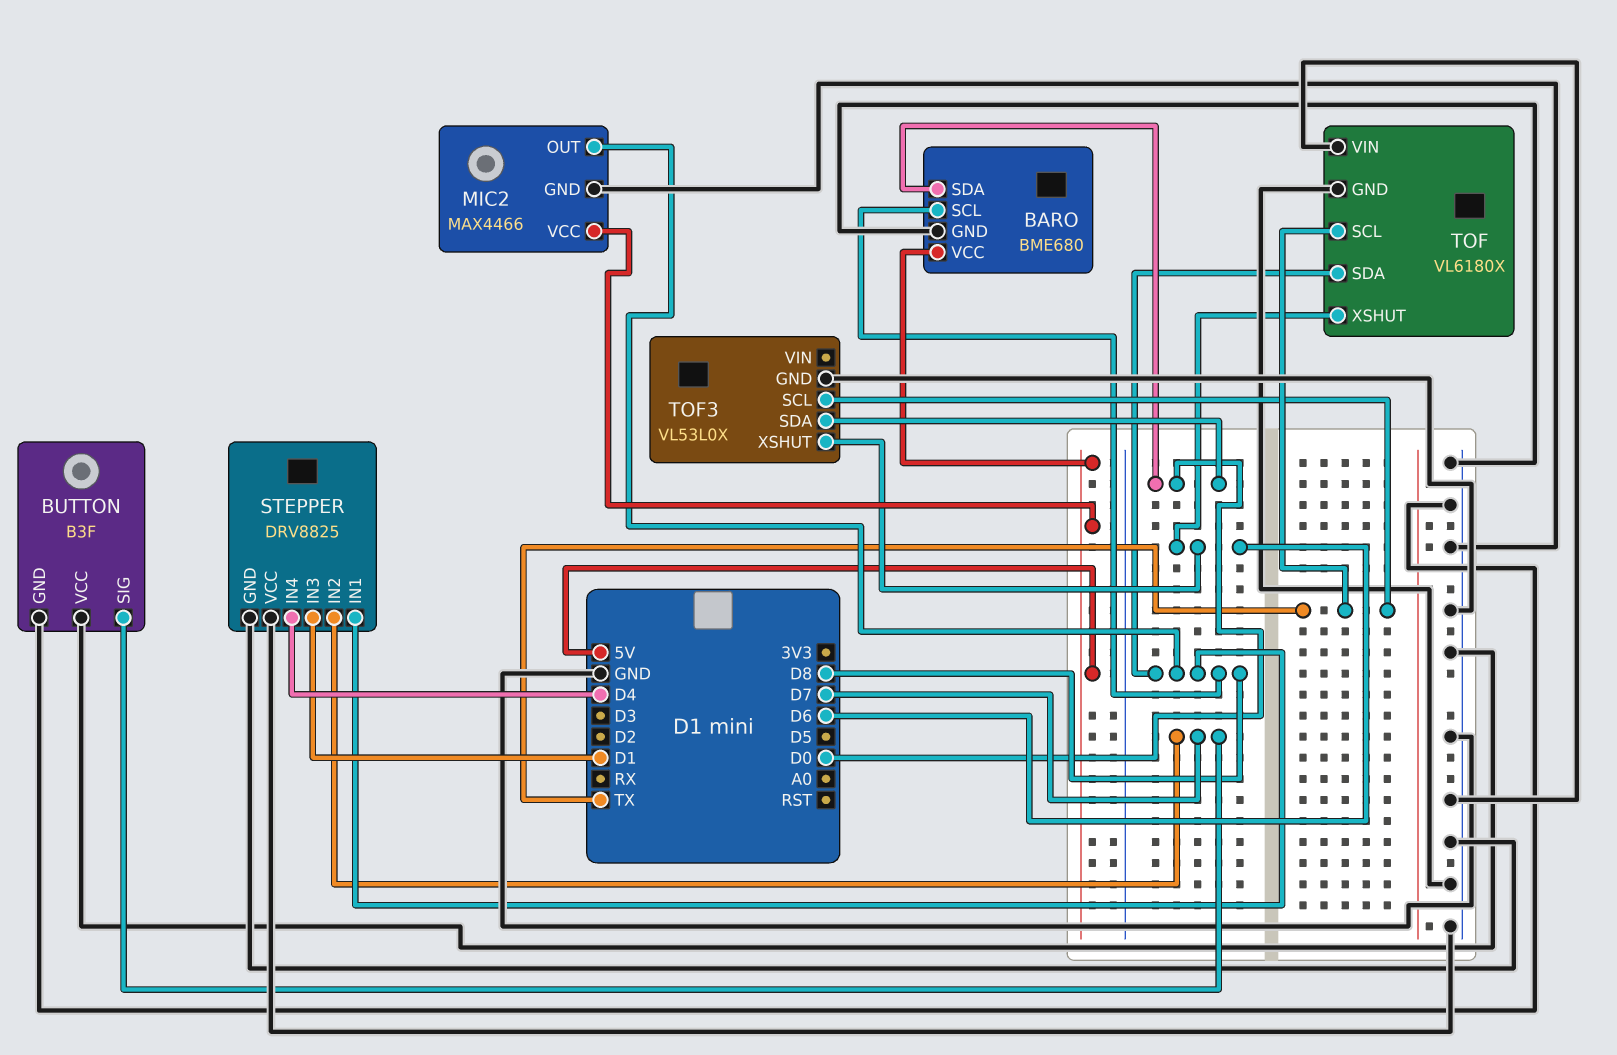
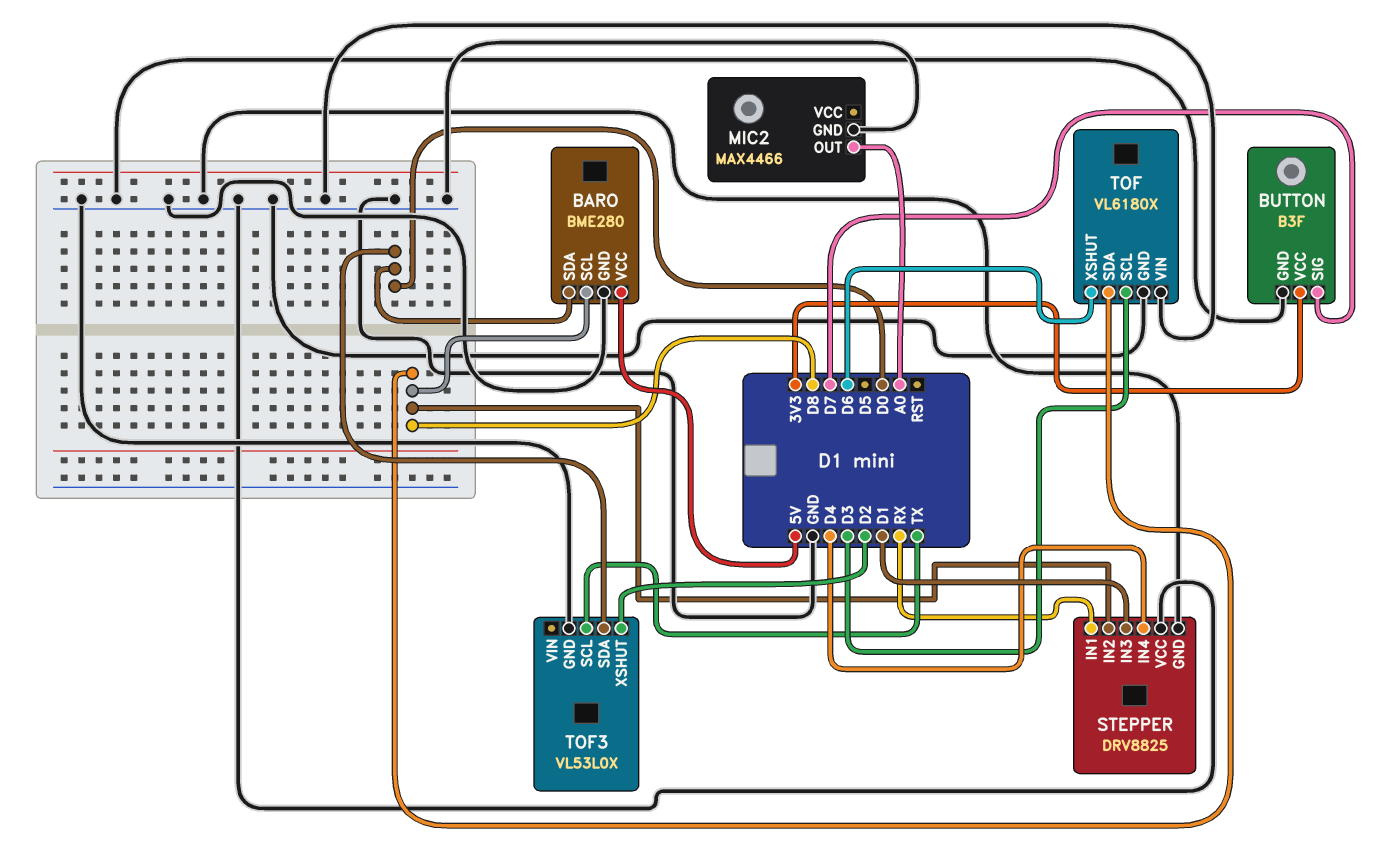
BARO: BME680 -> BME280
BUTTON pin VCC: GND -> 3V3
MIC2 pin OUT: D8 -> A0
MIC2 pin VCC: 5V -> none
STEPPER pin IN1: D8 -> RX
STEPPER pin IN2: D7 -> D8
TOF pin SCL: TX -> D3
TOF3 pin XSHUT: D6 -> D2

